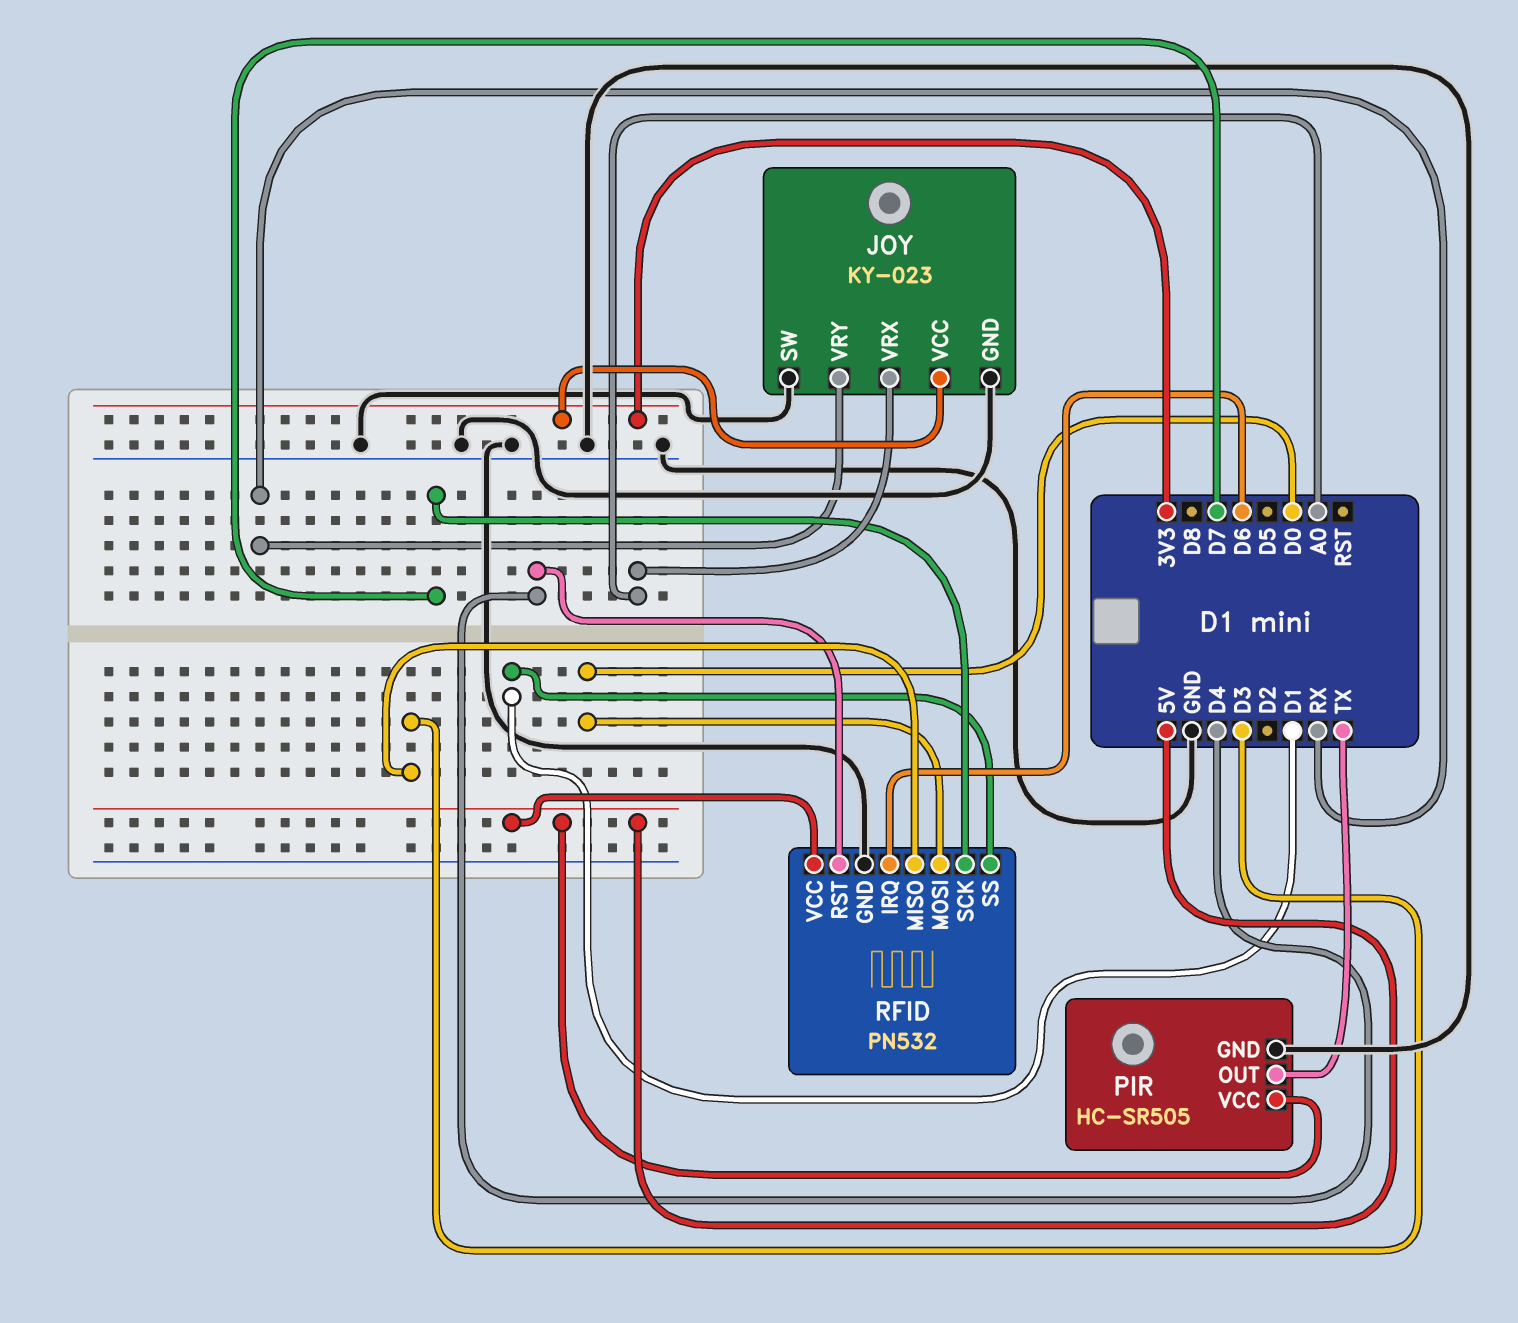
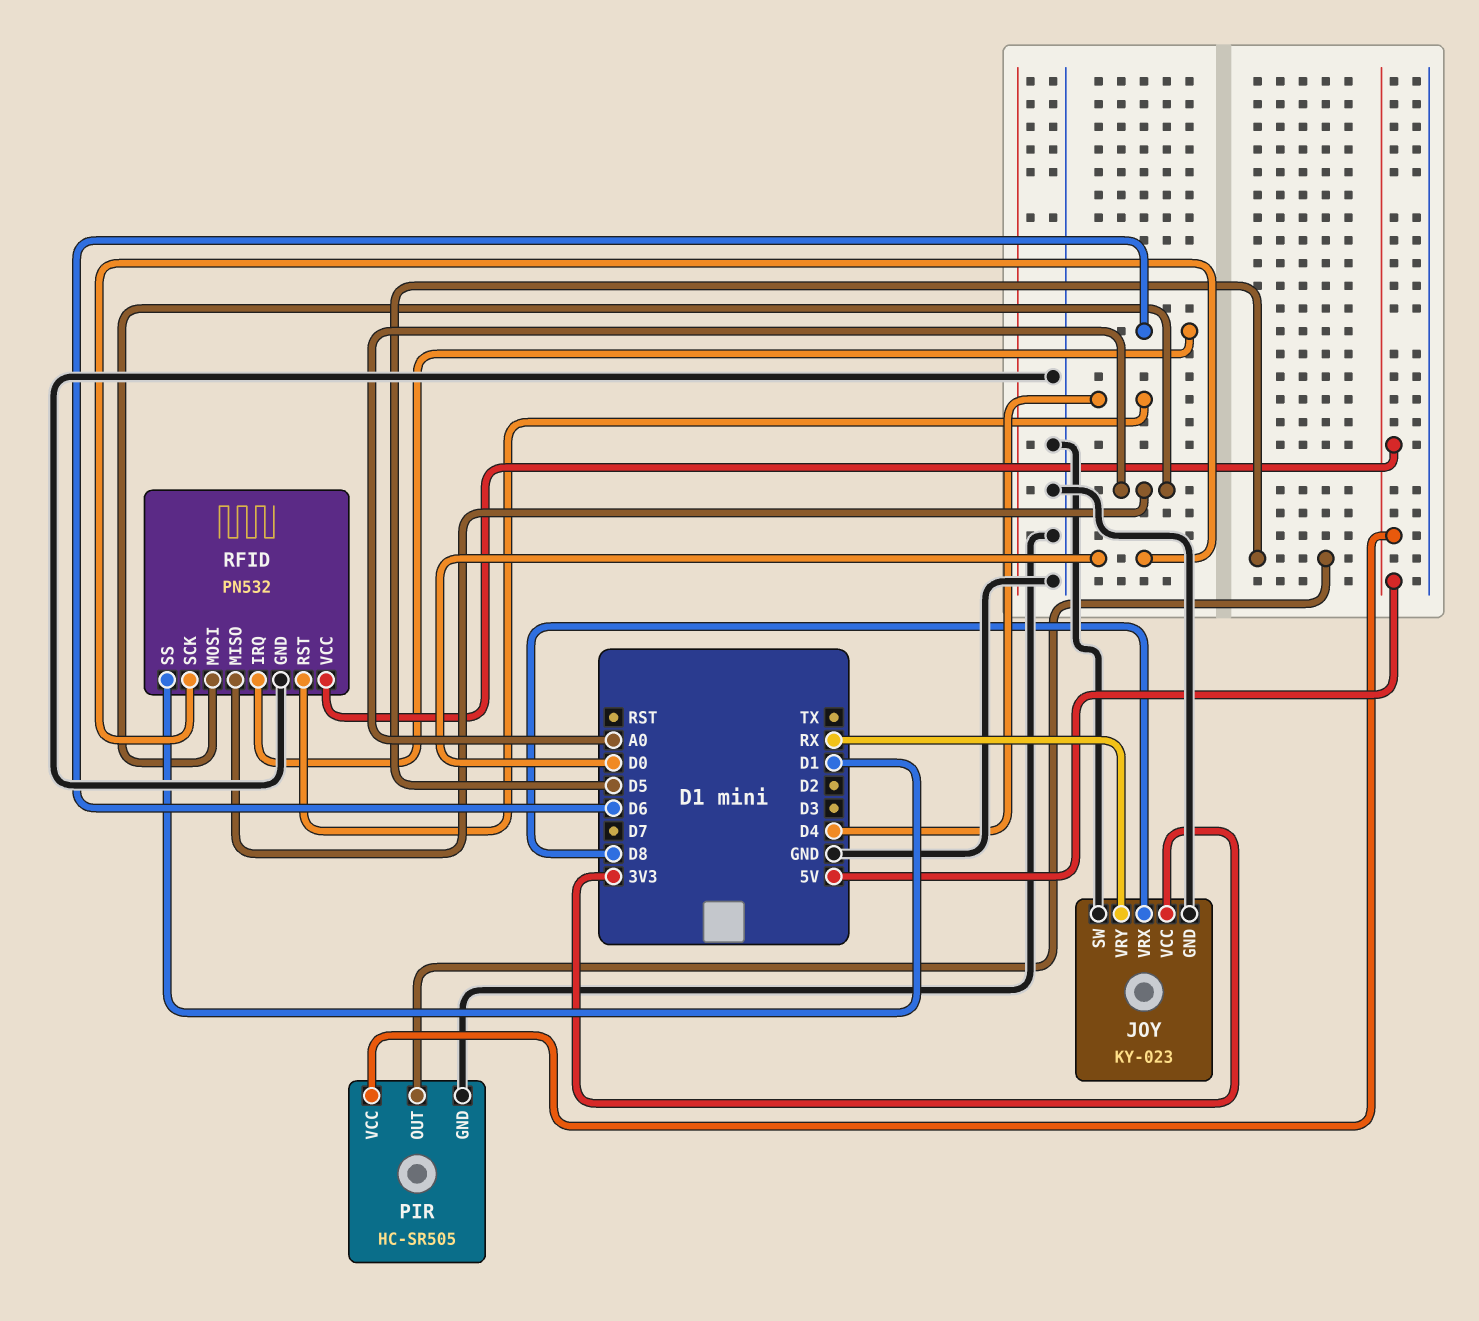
JOY pin VRX: A0 -> D8
PIR pin OUT: TX -> D5
RFID pin MISO: D3 -> A0
RFID pin MOSI: D0 -> A0
RFID pin SCK: D7 -> D0

